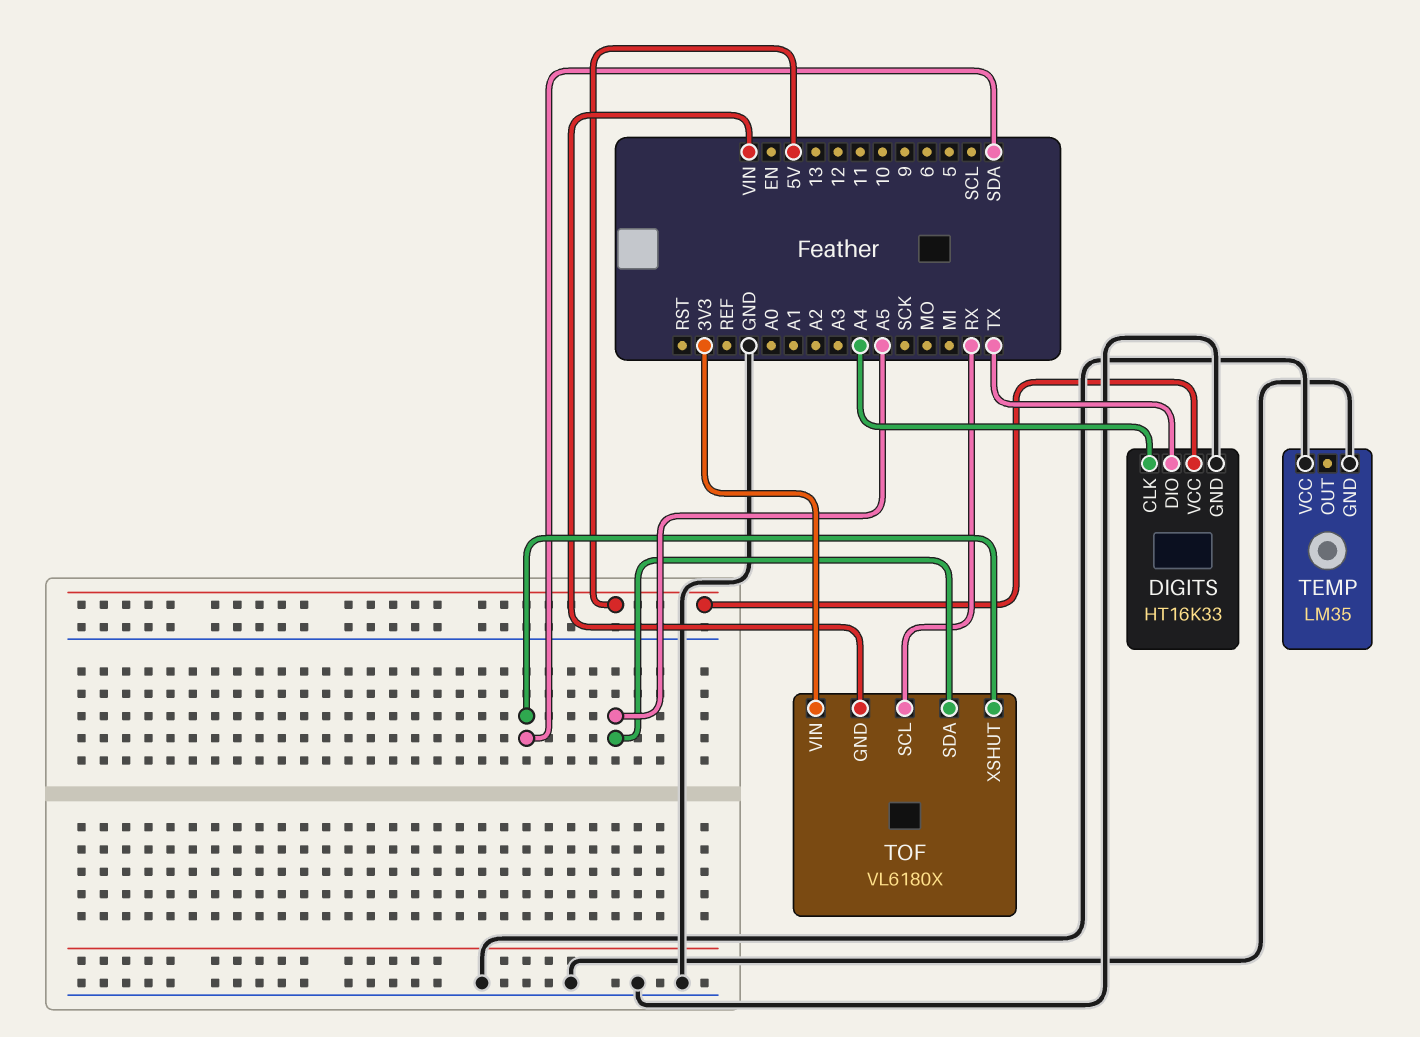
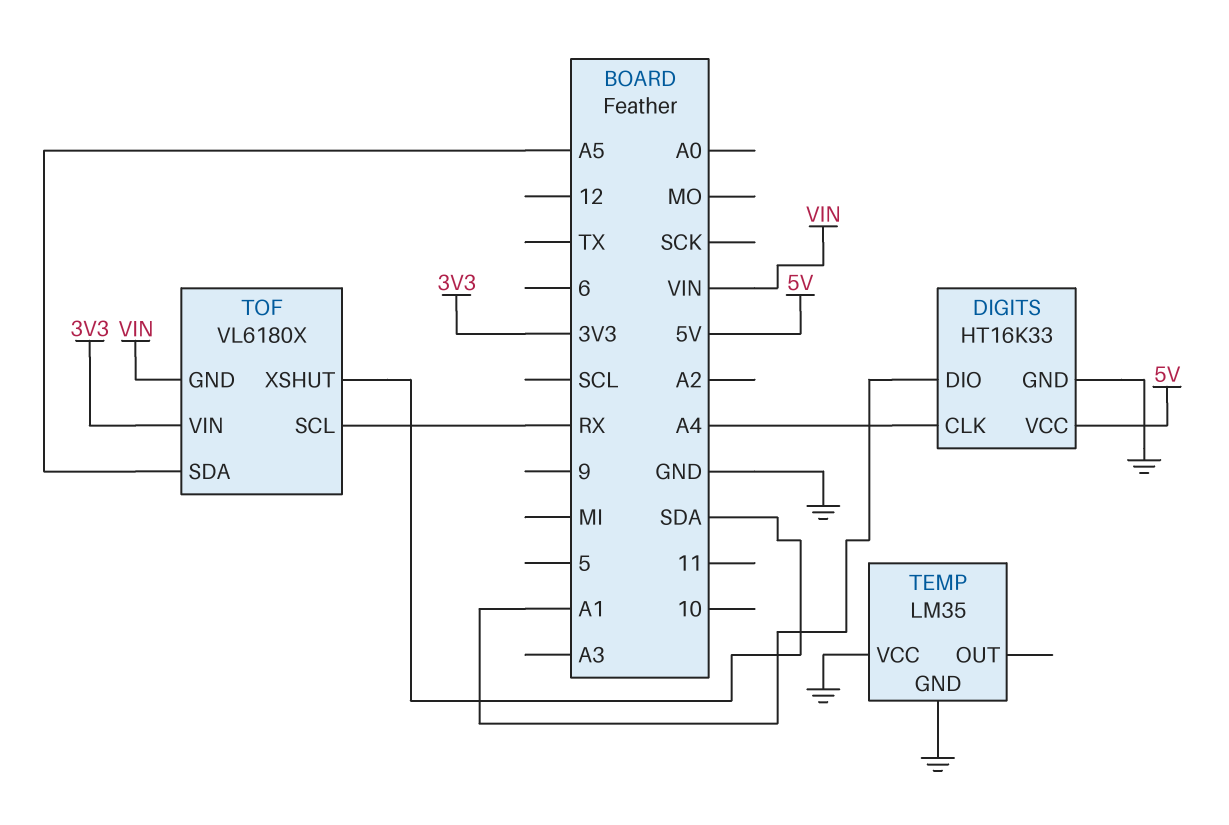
DIGITS pin DIO: TX -> A1

